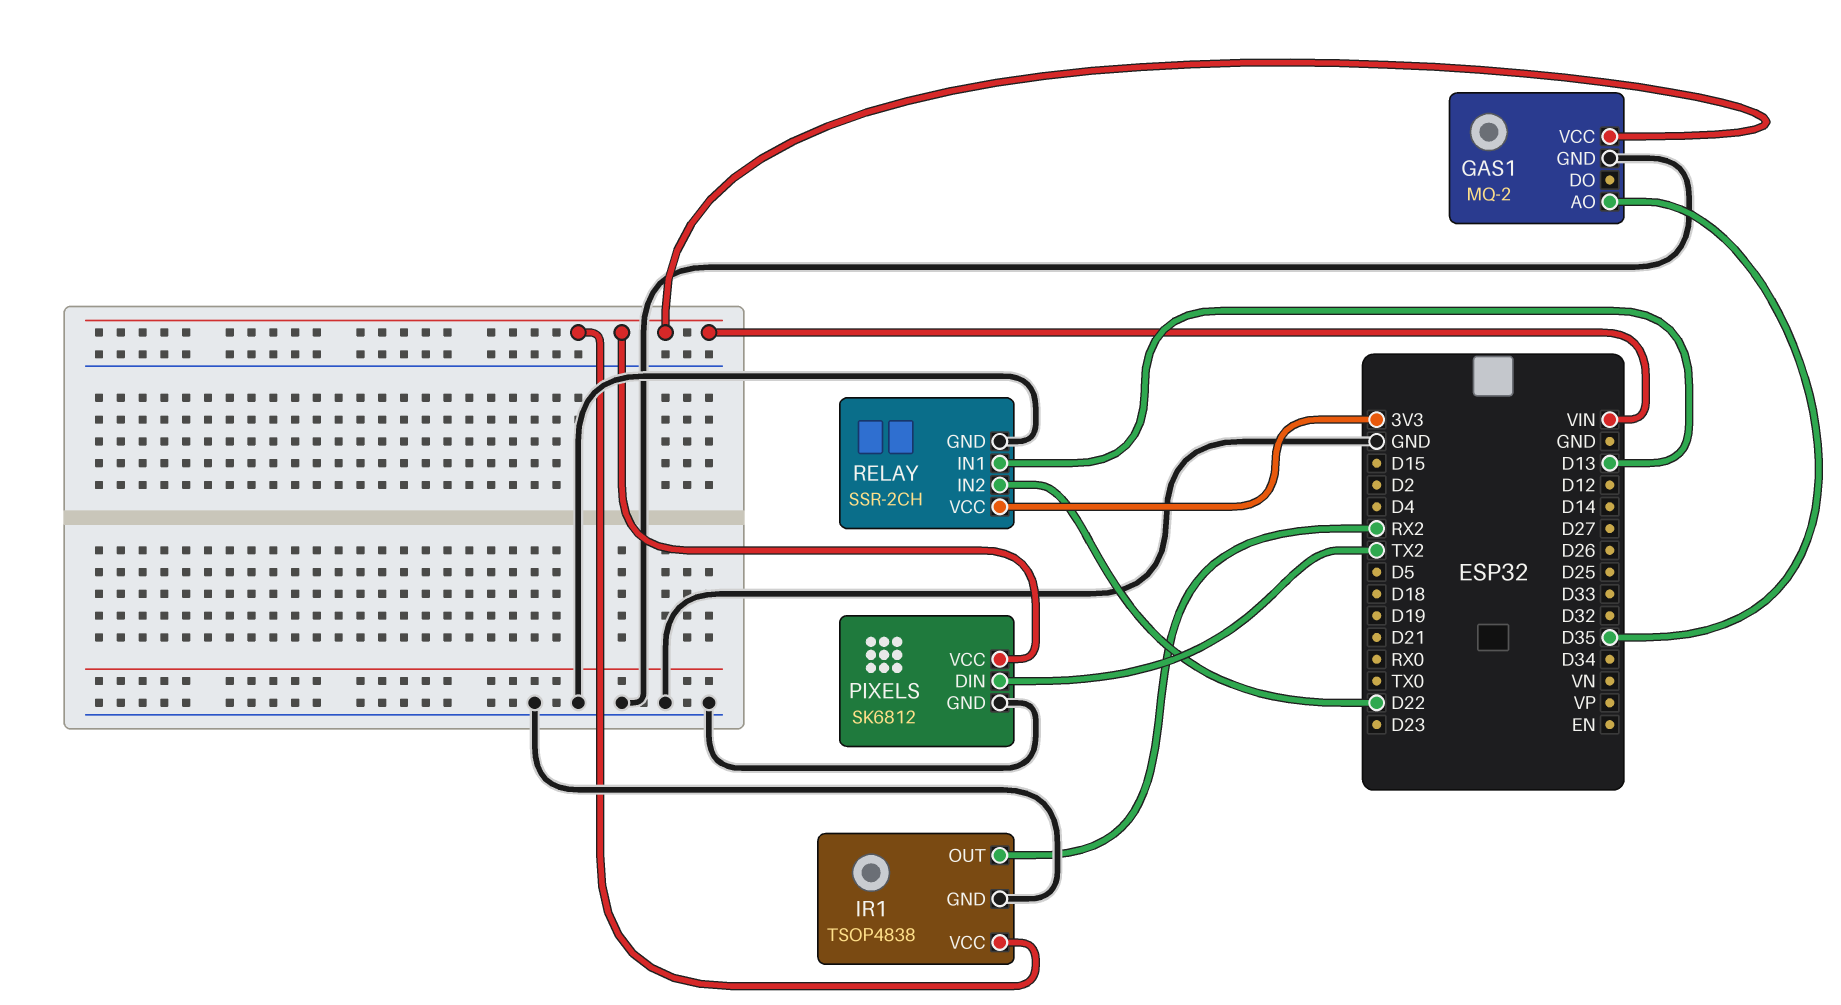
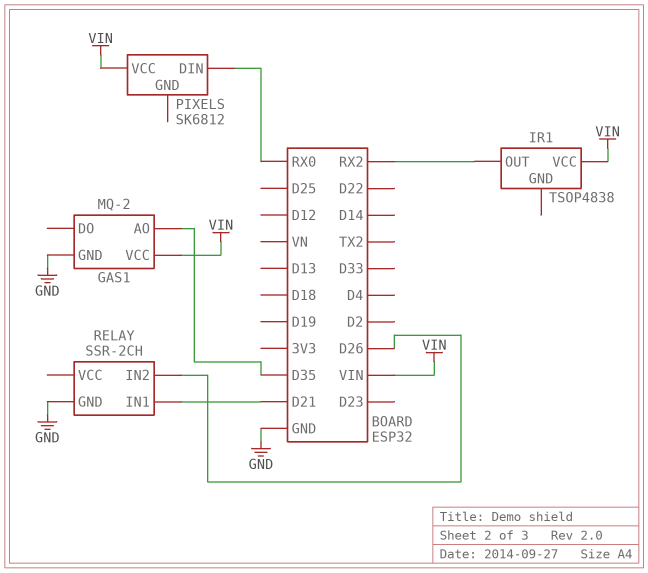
IR1 pin GND: GND -> none
PIXELS pin DIN: TX2 -> RX0
PIXELS pin GND: GND -> none
RELAY pin IN1: D13 -> D21
RELAY pin IN2: D22 -> D26
RELAY pin VCC: 3V3 -> none

